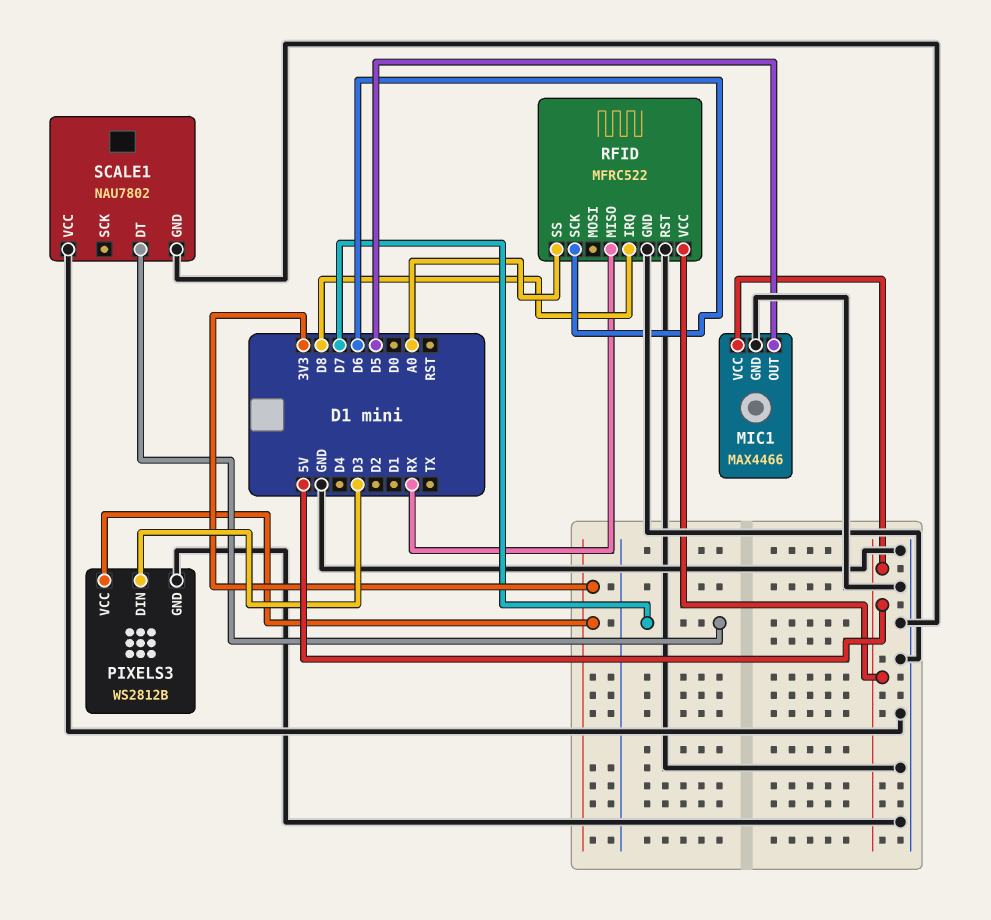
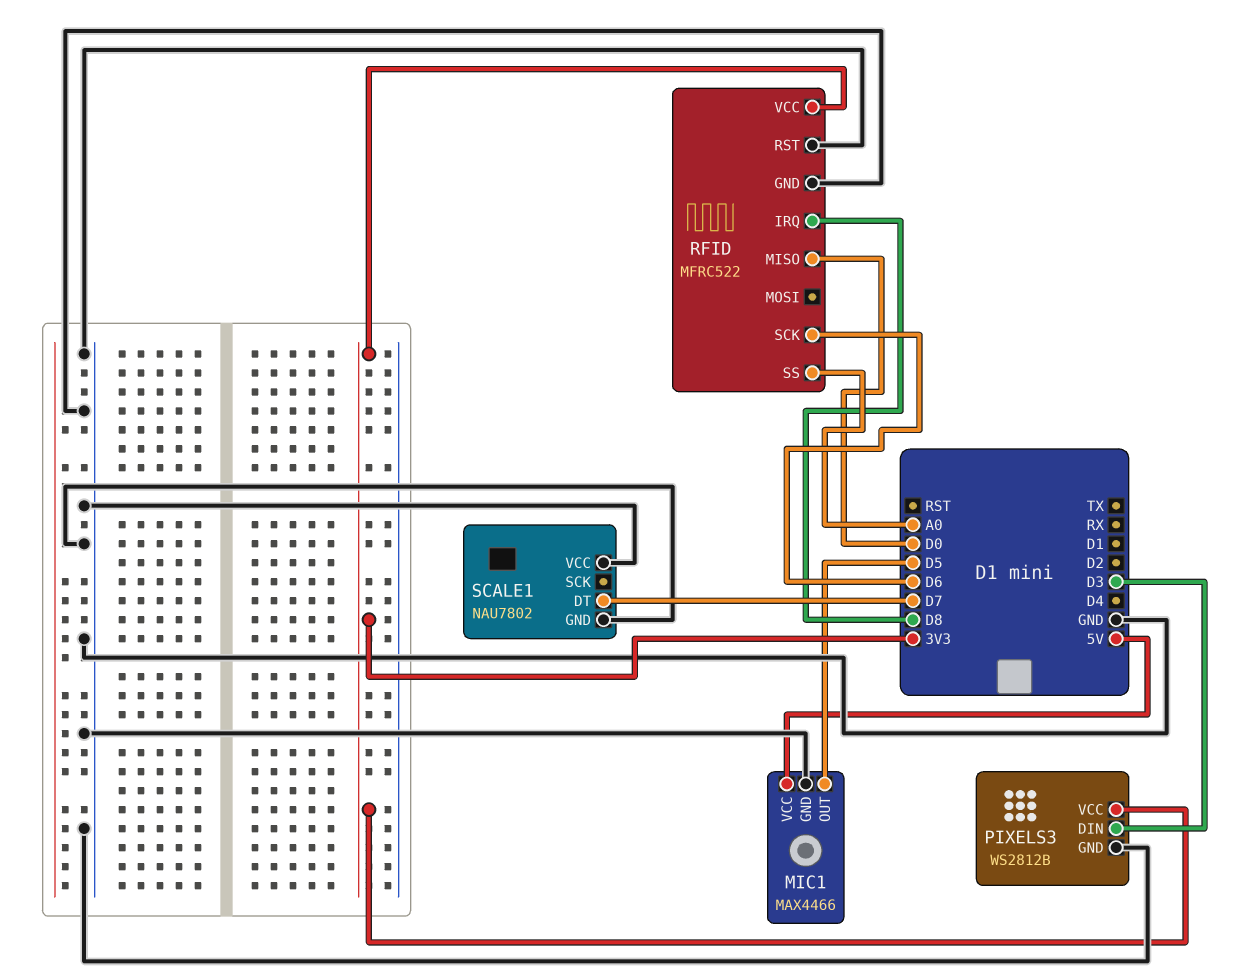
RFID pin MISO: RX -> D0
RFID pin VCC: 5V -> 3V3

